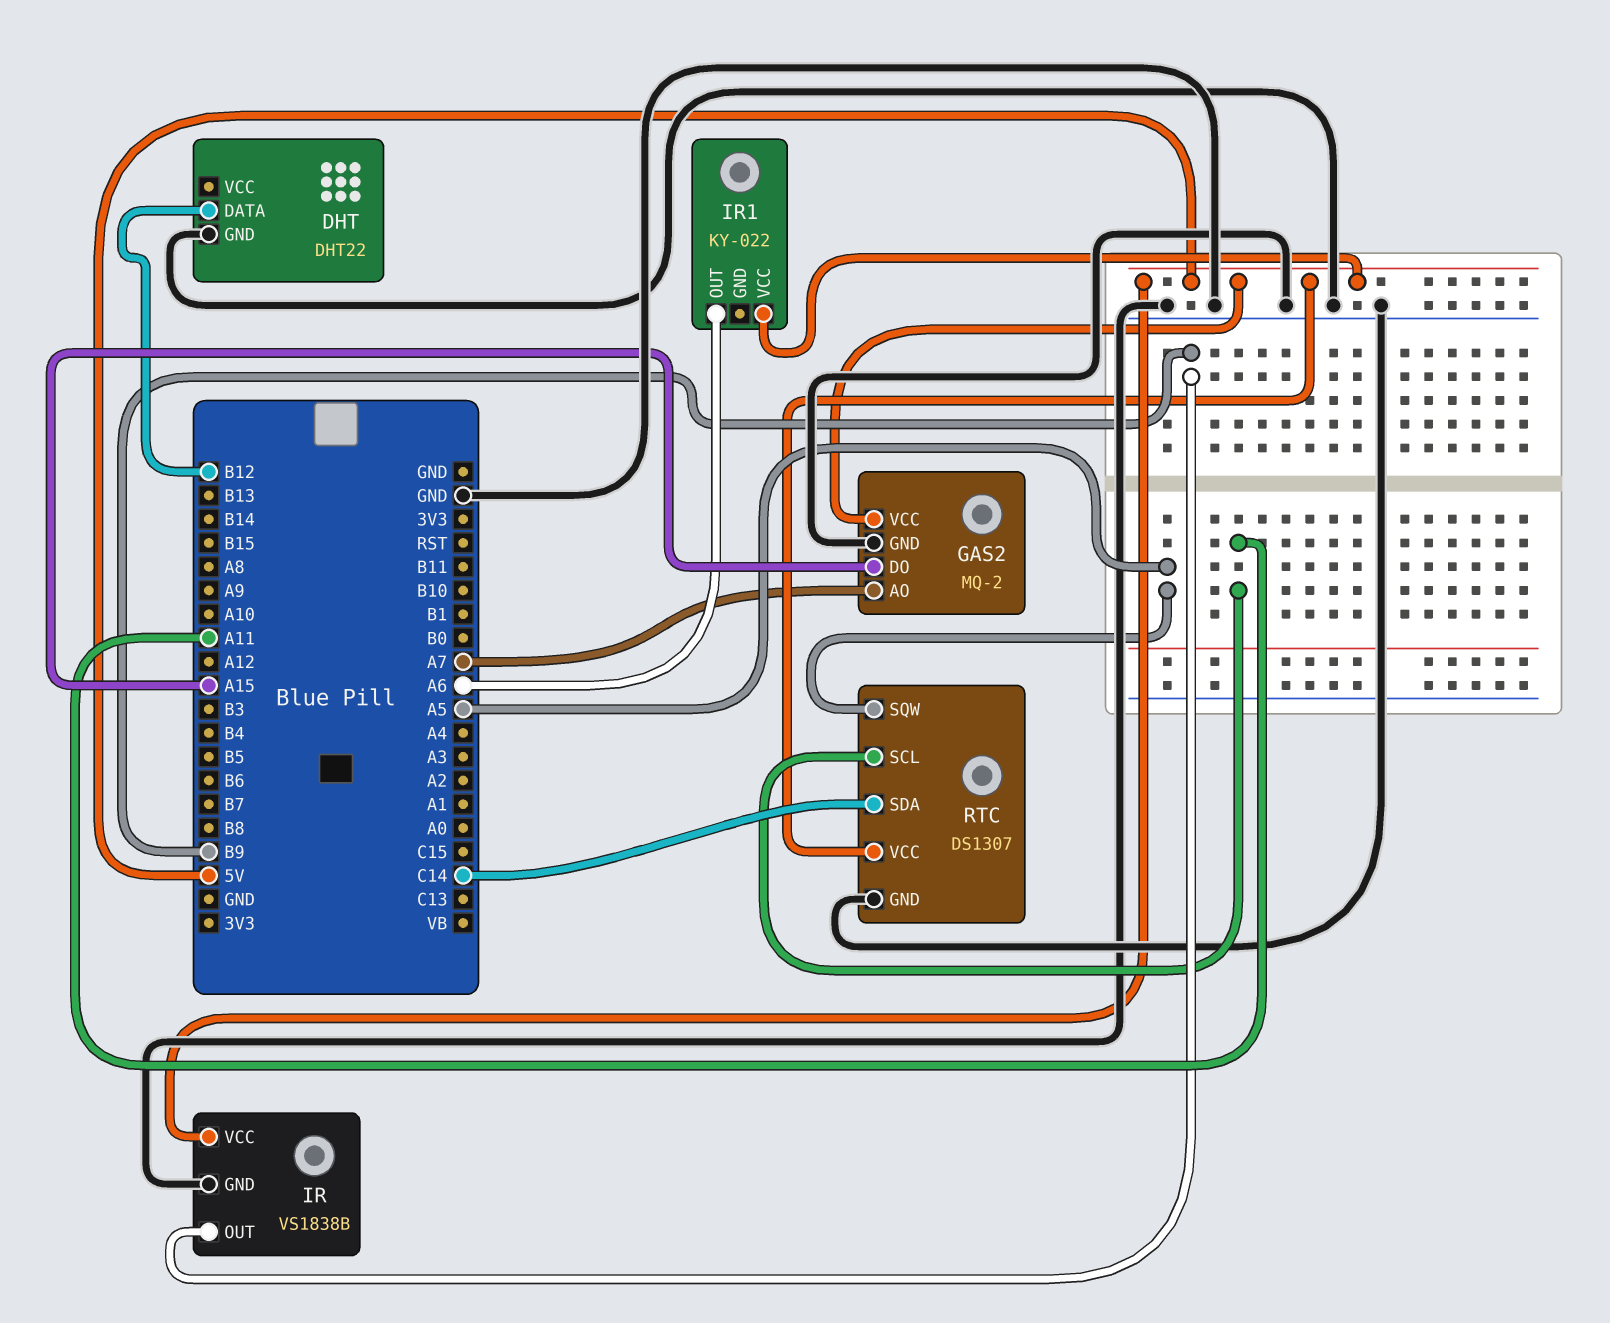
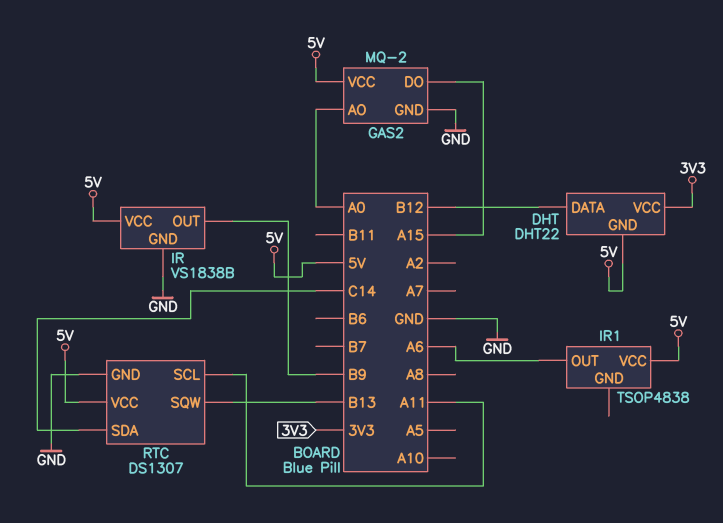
DHT pin GND: GND -> 5V
DHT pin VCC: none -> 3V3
GAS2 pin AO: A7 -> A0
IR1: KY-022 -> TSOP4838
RTC pin SQW: A5 -> B13

